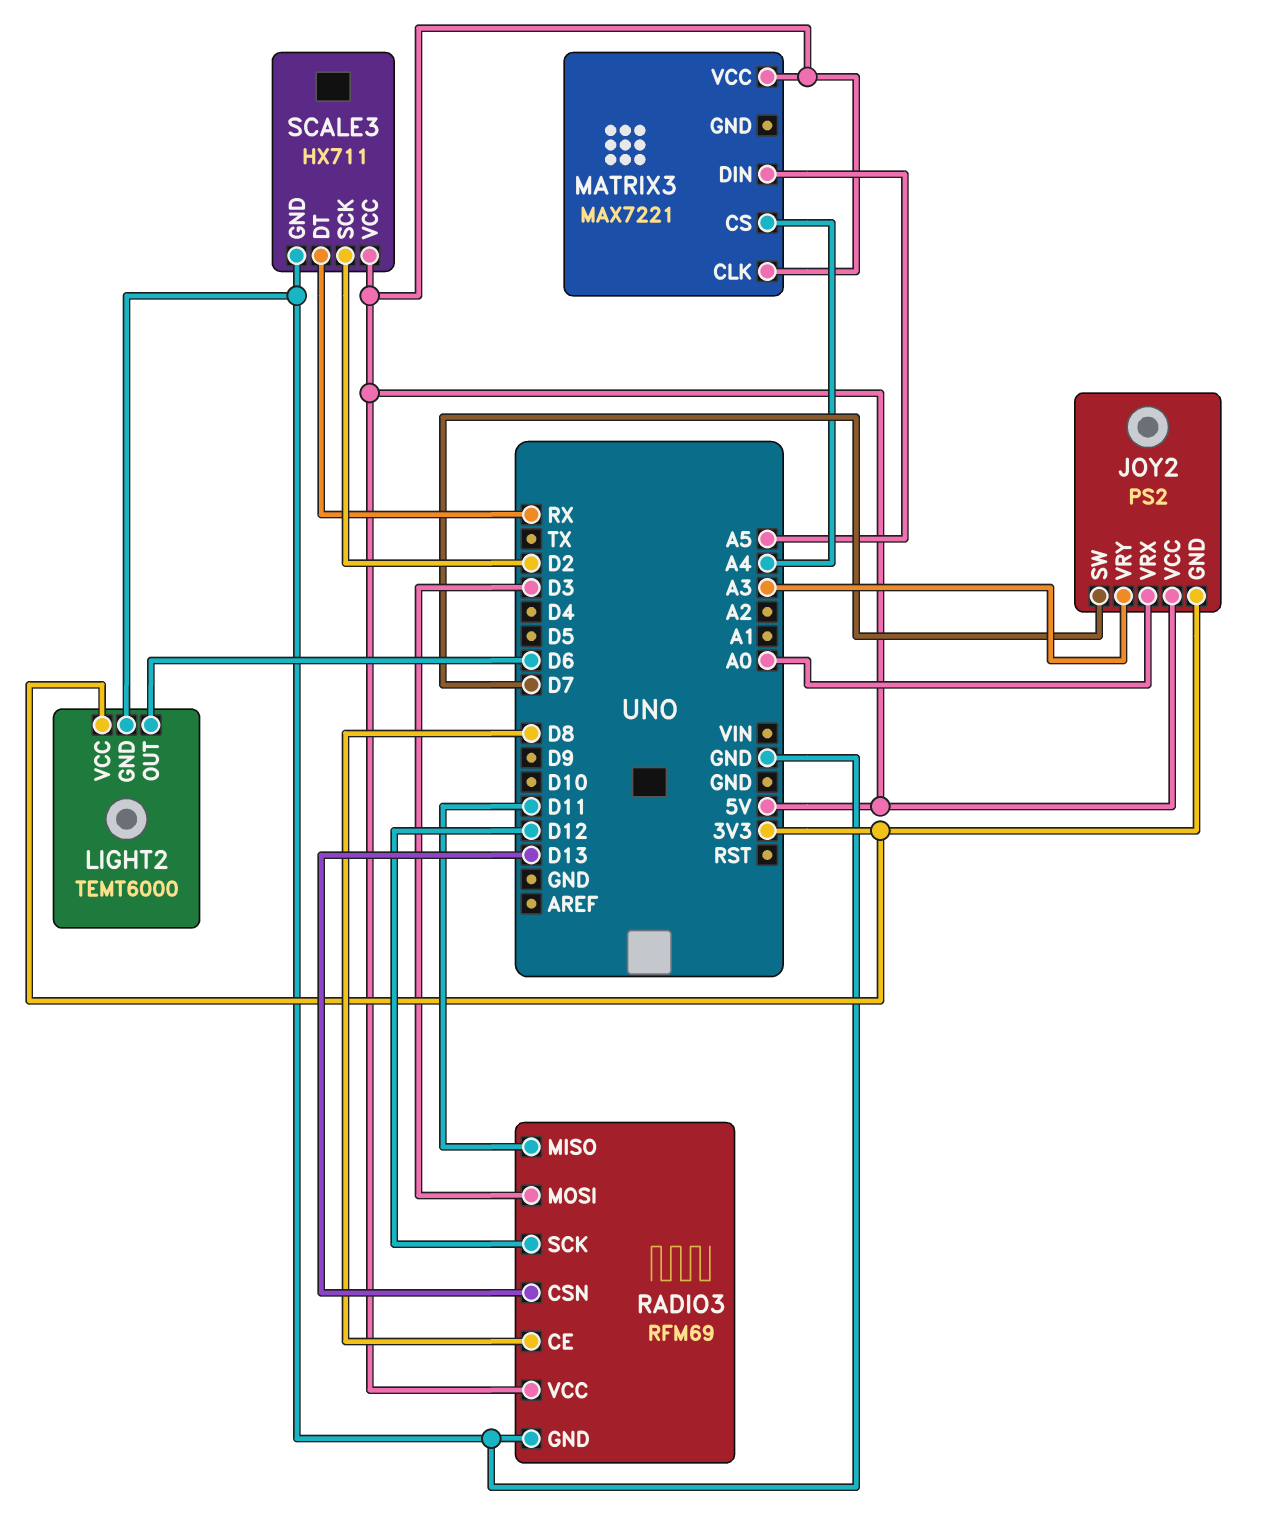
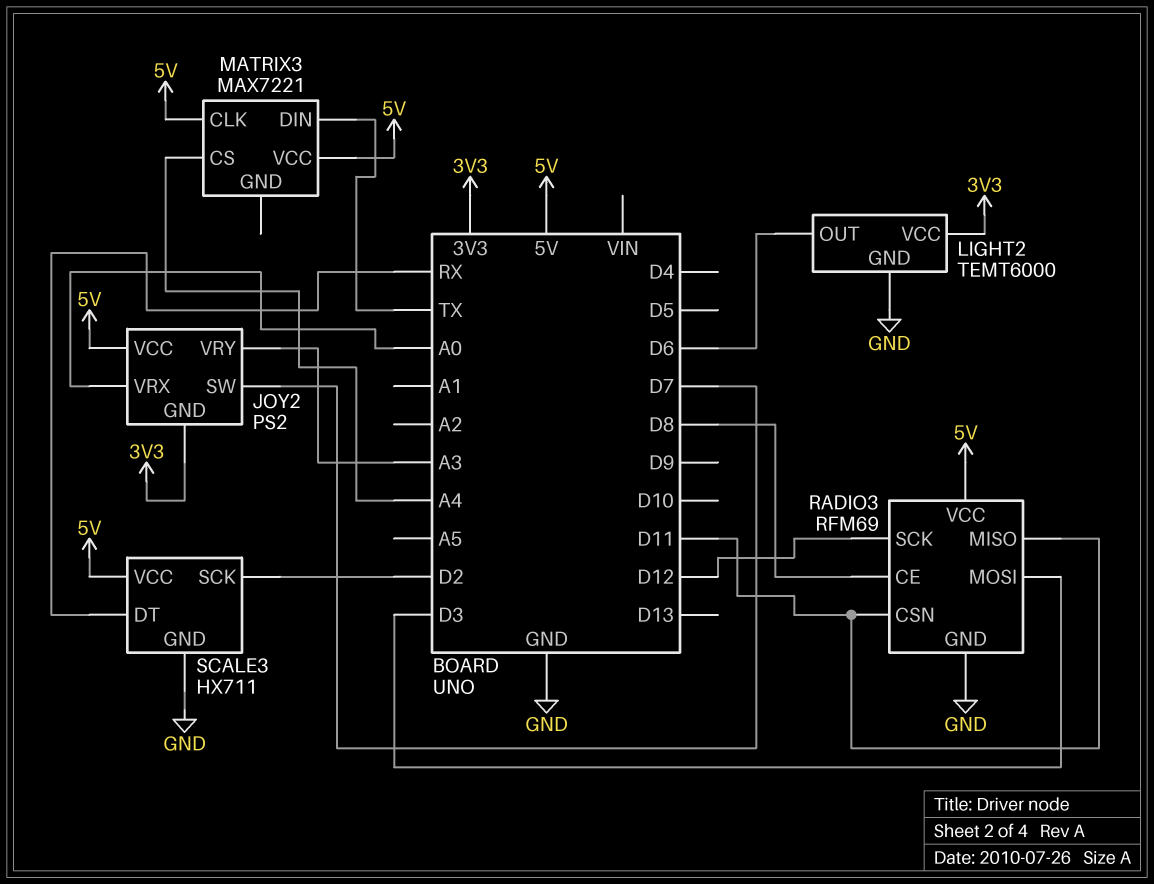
MATRIX3 pin DIN: A5 -> TX
RADIO3 pin CSN: D13 -> D11

